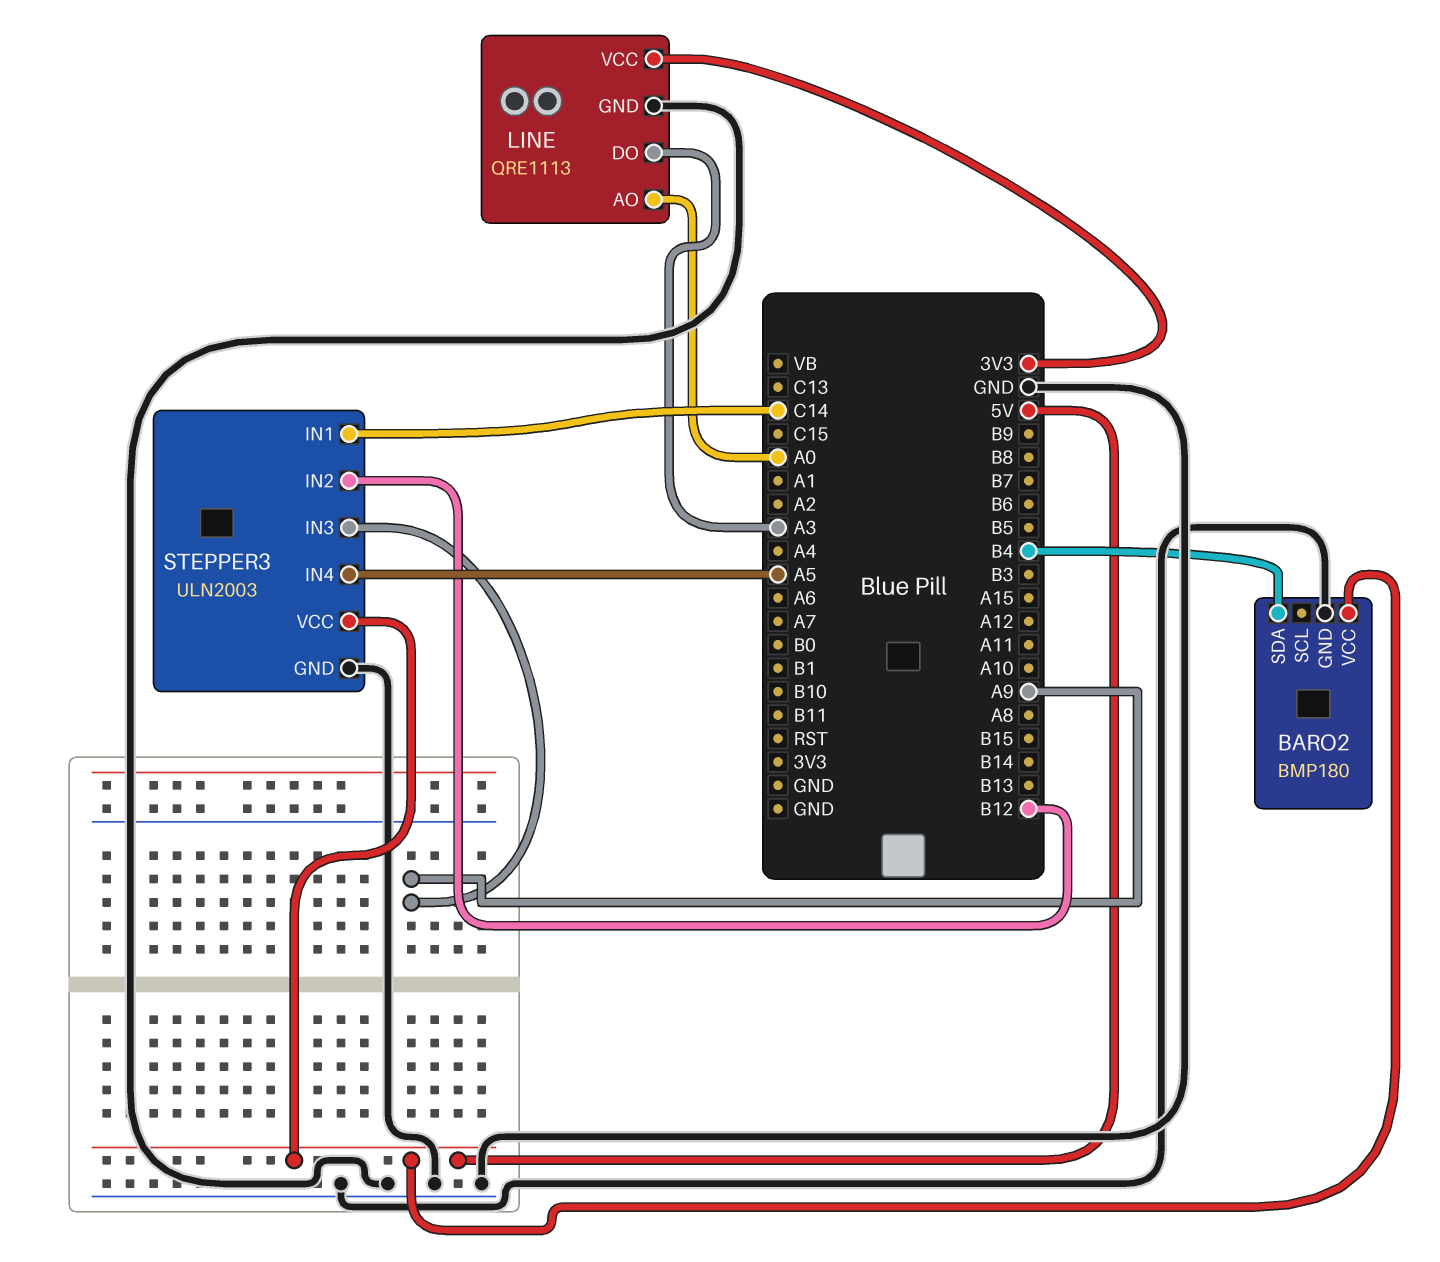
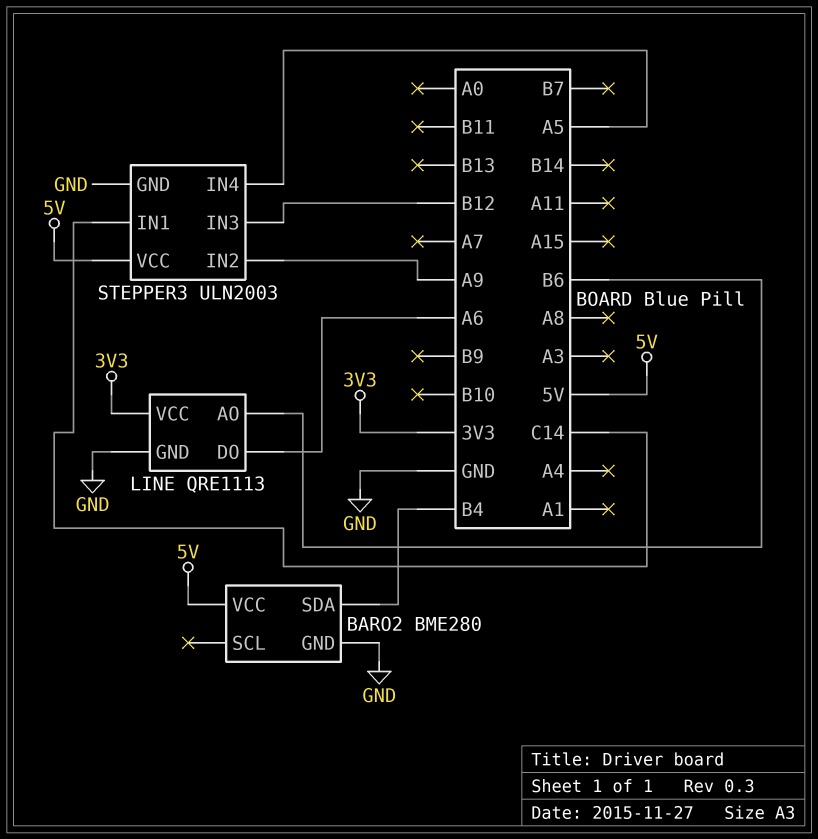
BARO2: BMP180 -> BME280
LINE pin AO: A0 -> B6
LINE pin DO: A3 -> A6
STEPPER3 pin IN2: B12 -> A9
STEPPER3 pin IN3: A9 -> B12

